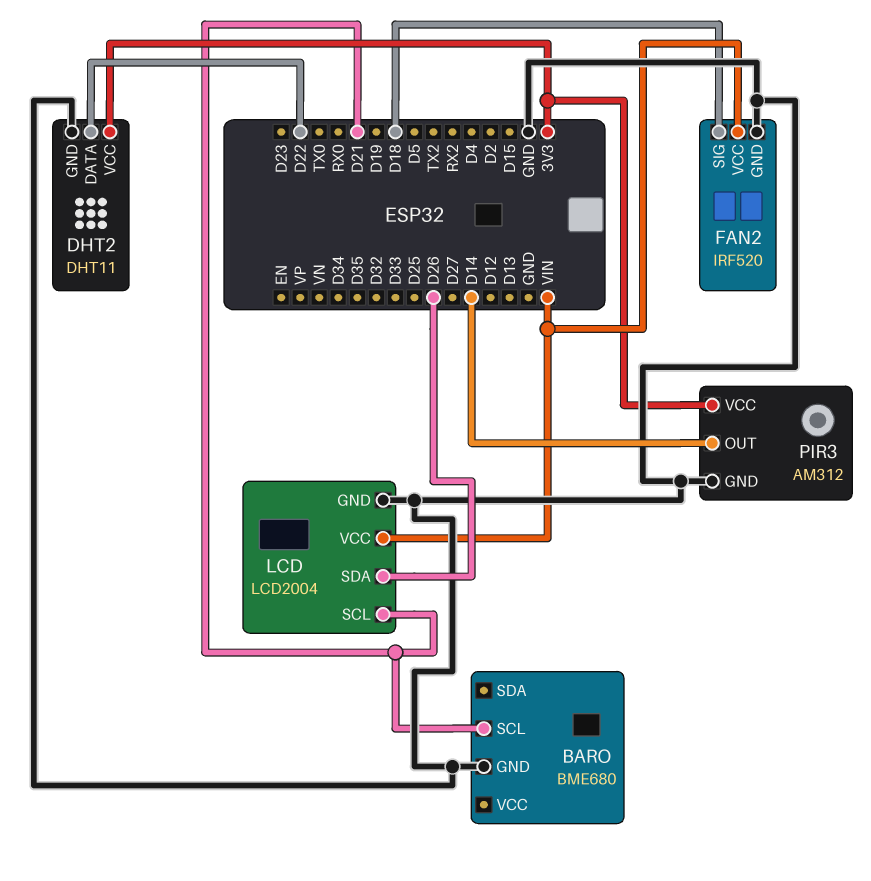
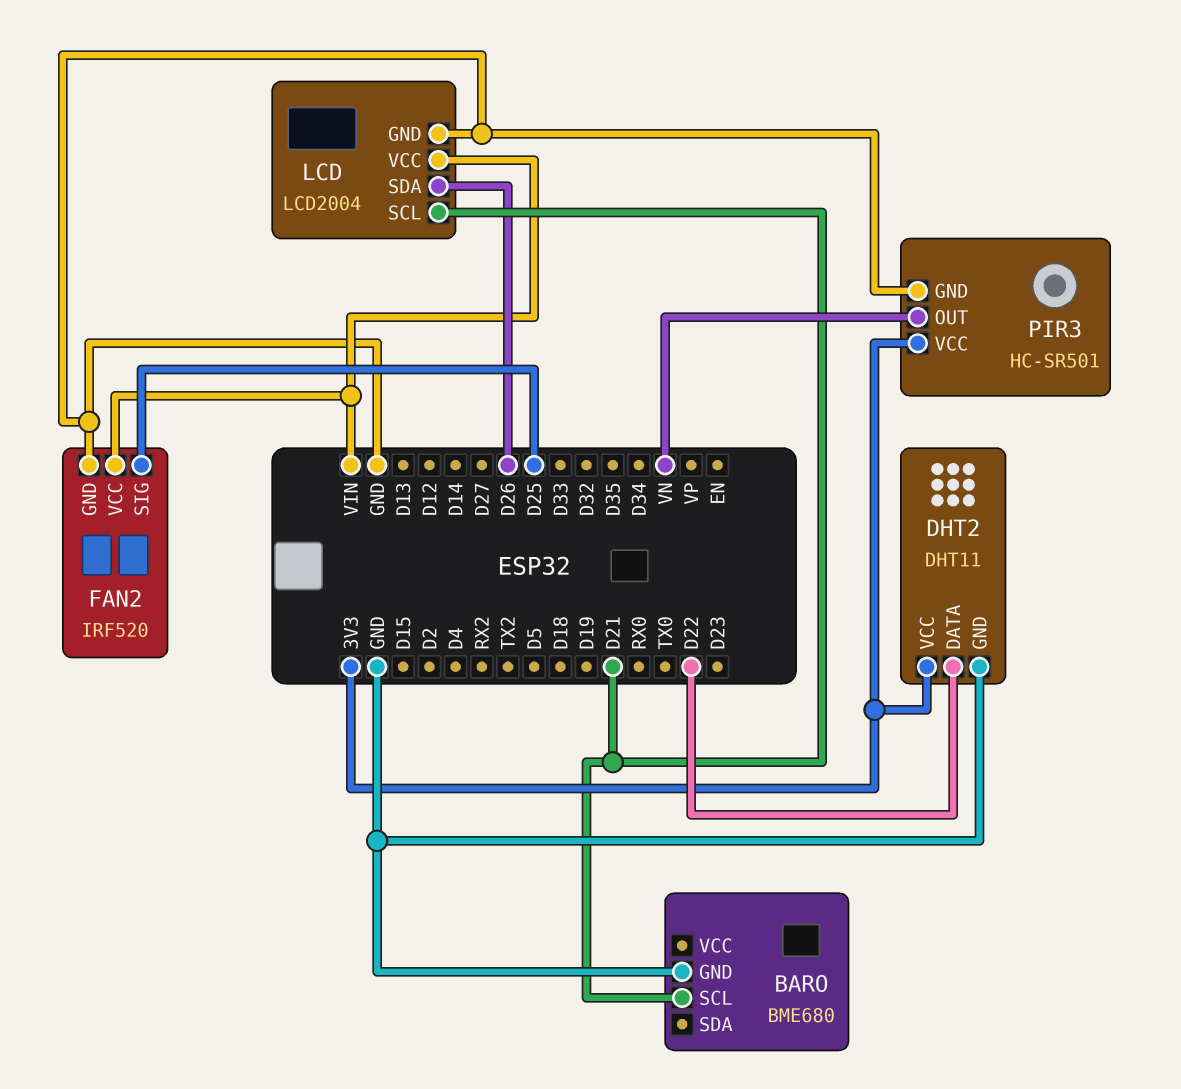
FAN2 pin SIG: D18 -> D25
PIR3: AM312 -> HC-SR501
PIR3 pin OUT: D14 -> VN

